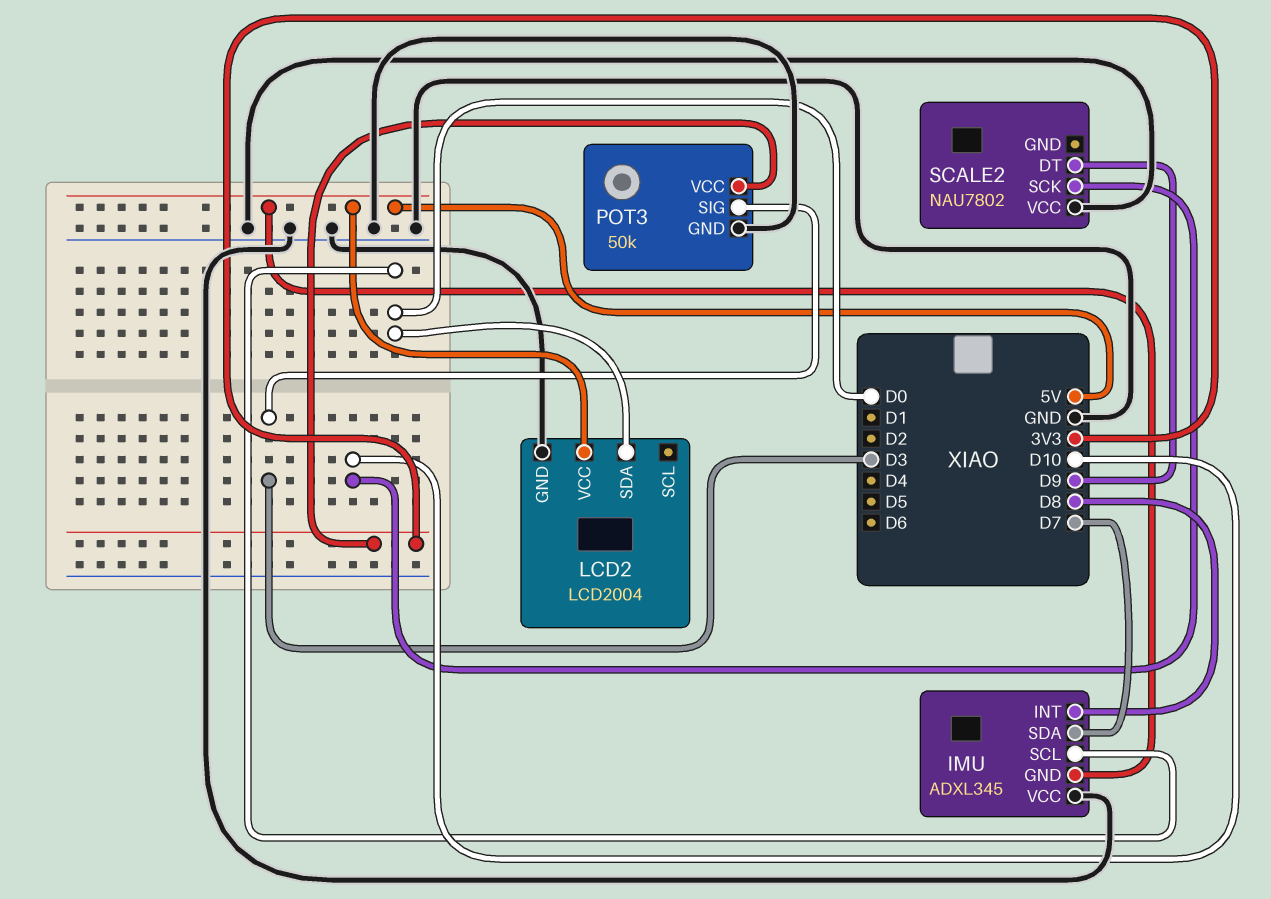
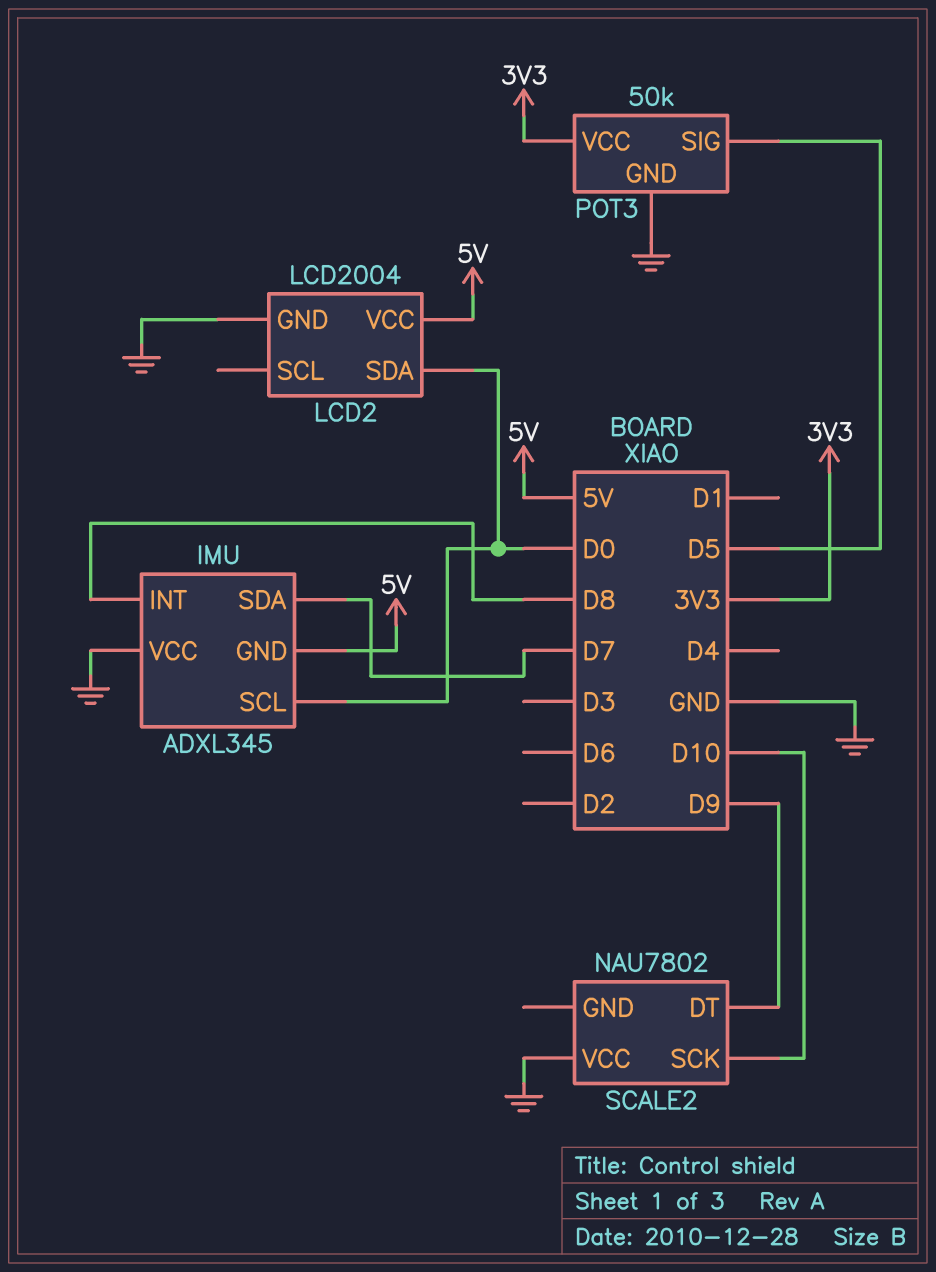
POT3 pin SIG: D3 -> D5

